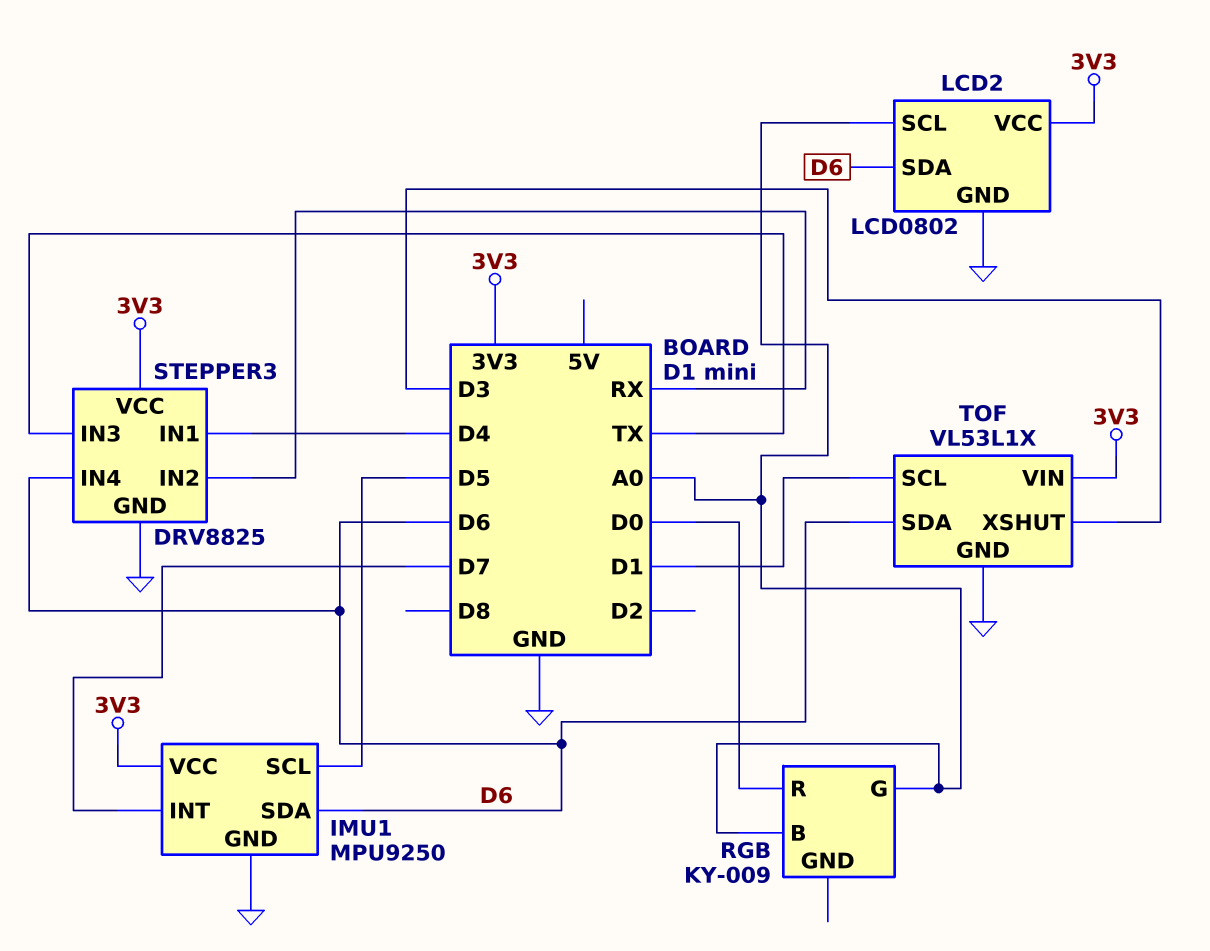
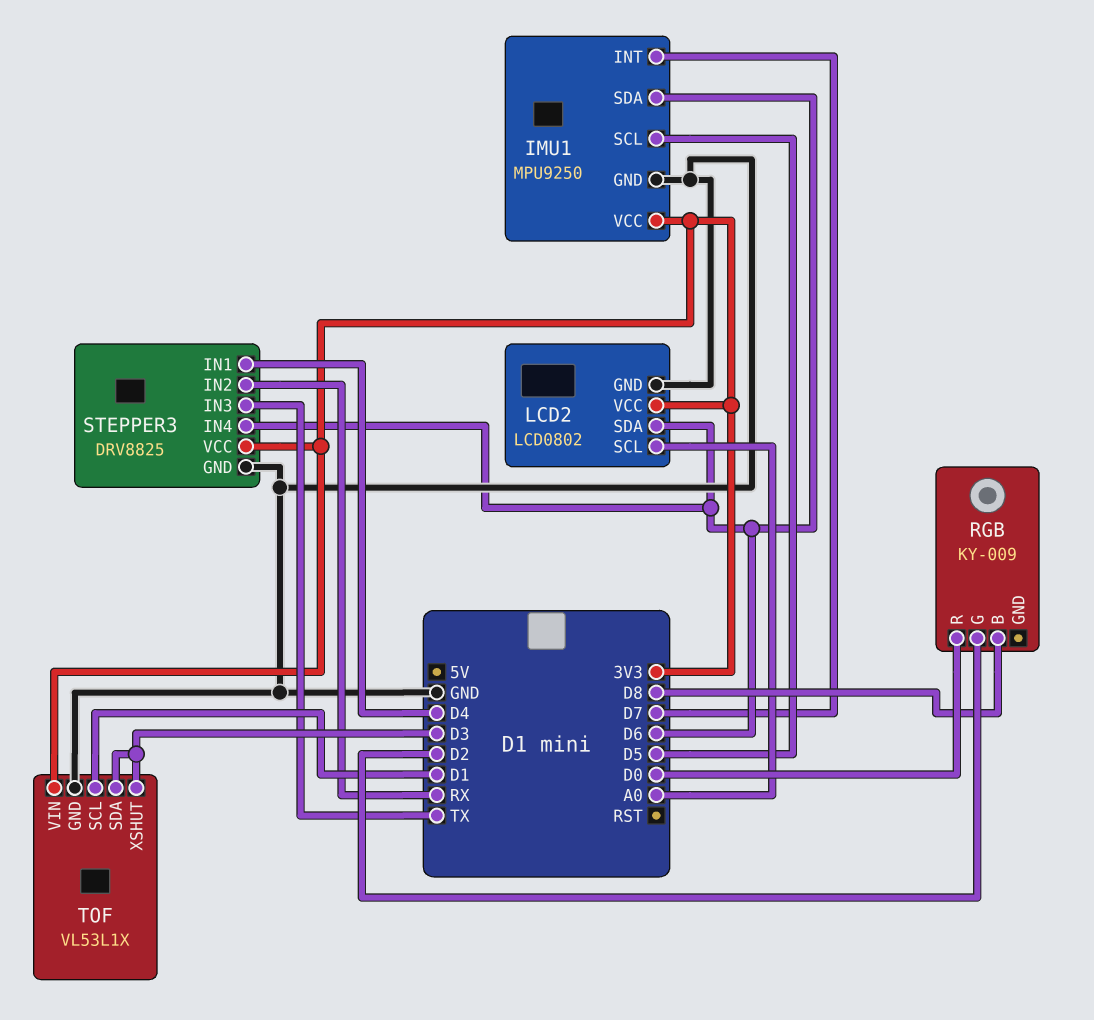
RGB pin B: A0 -> D8
RGB pin G: A0 -> D2
TOF pin SDA: D6 -> D3

